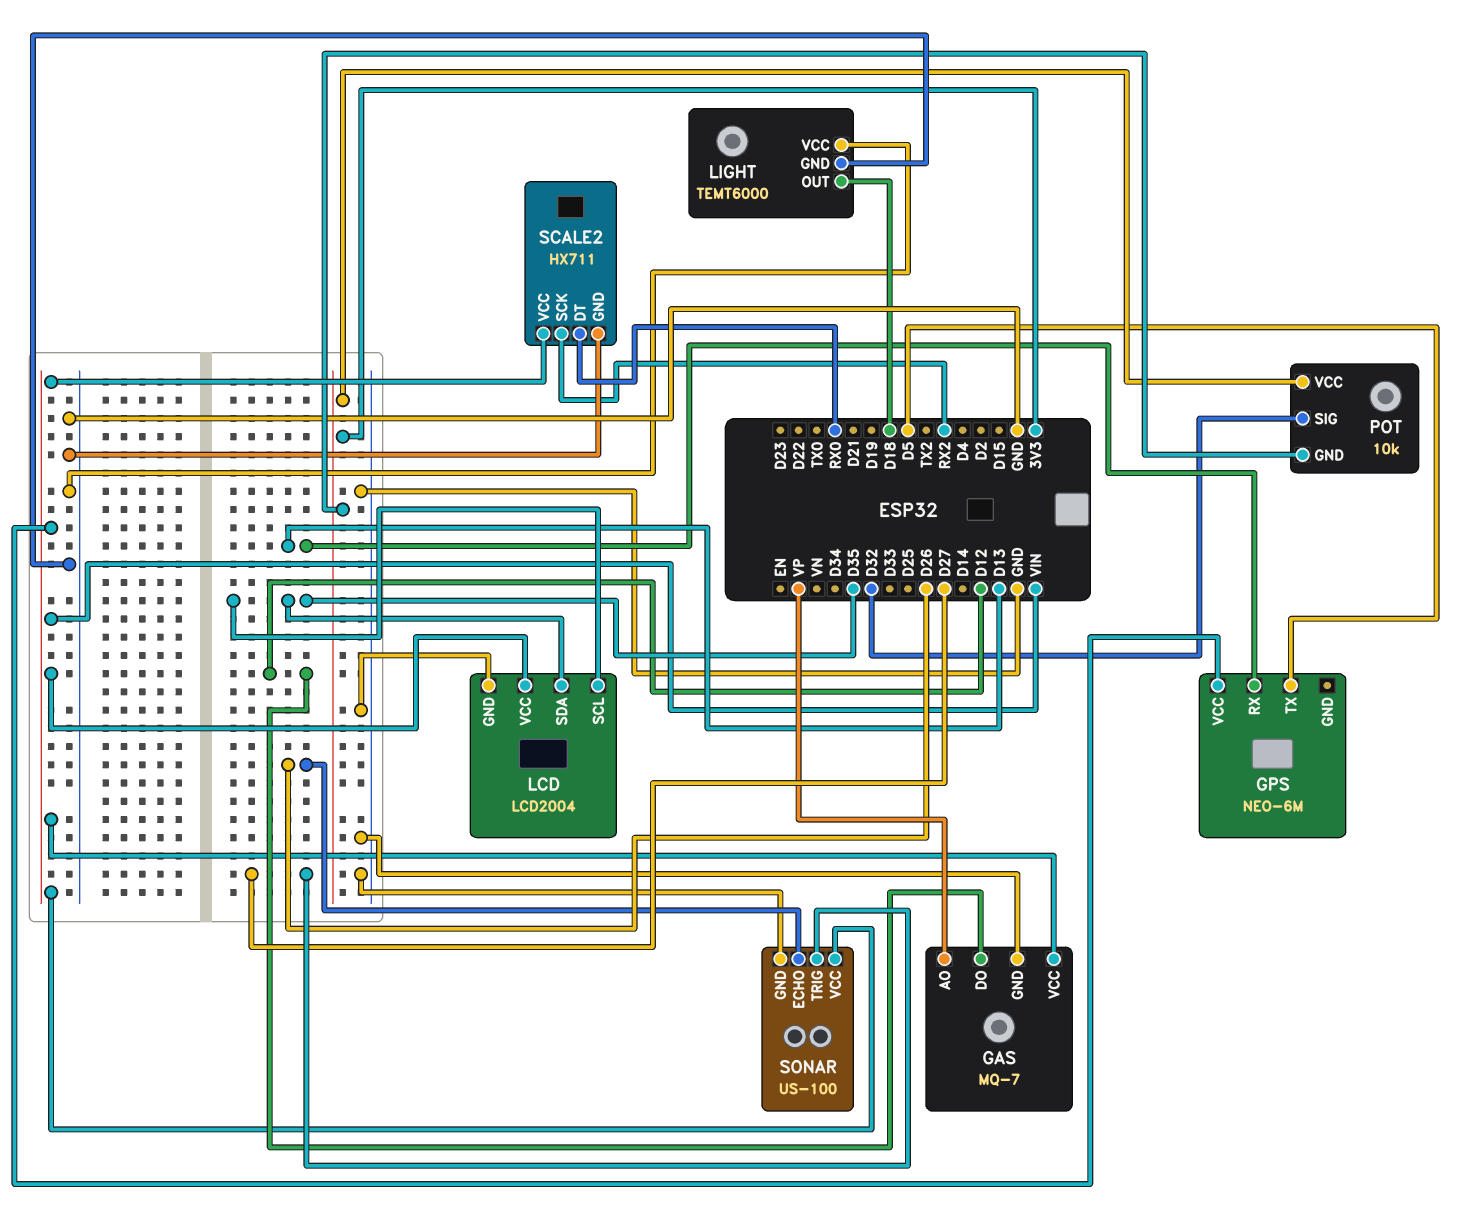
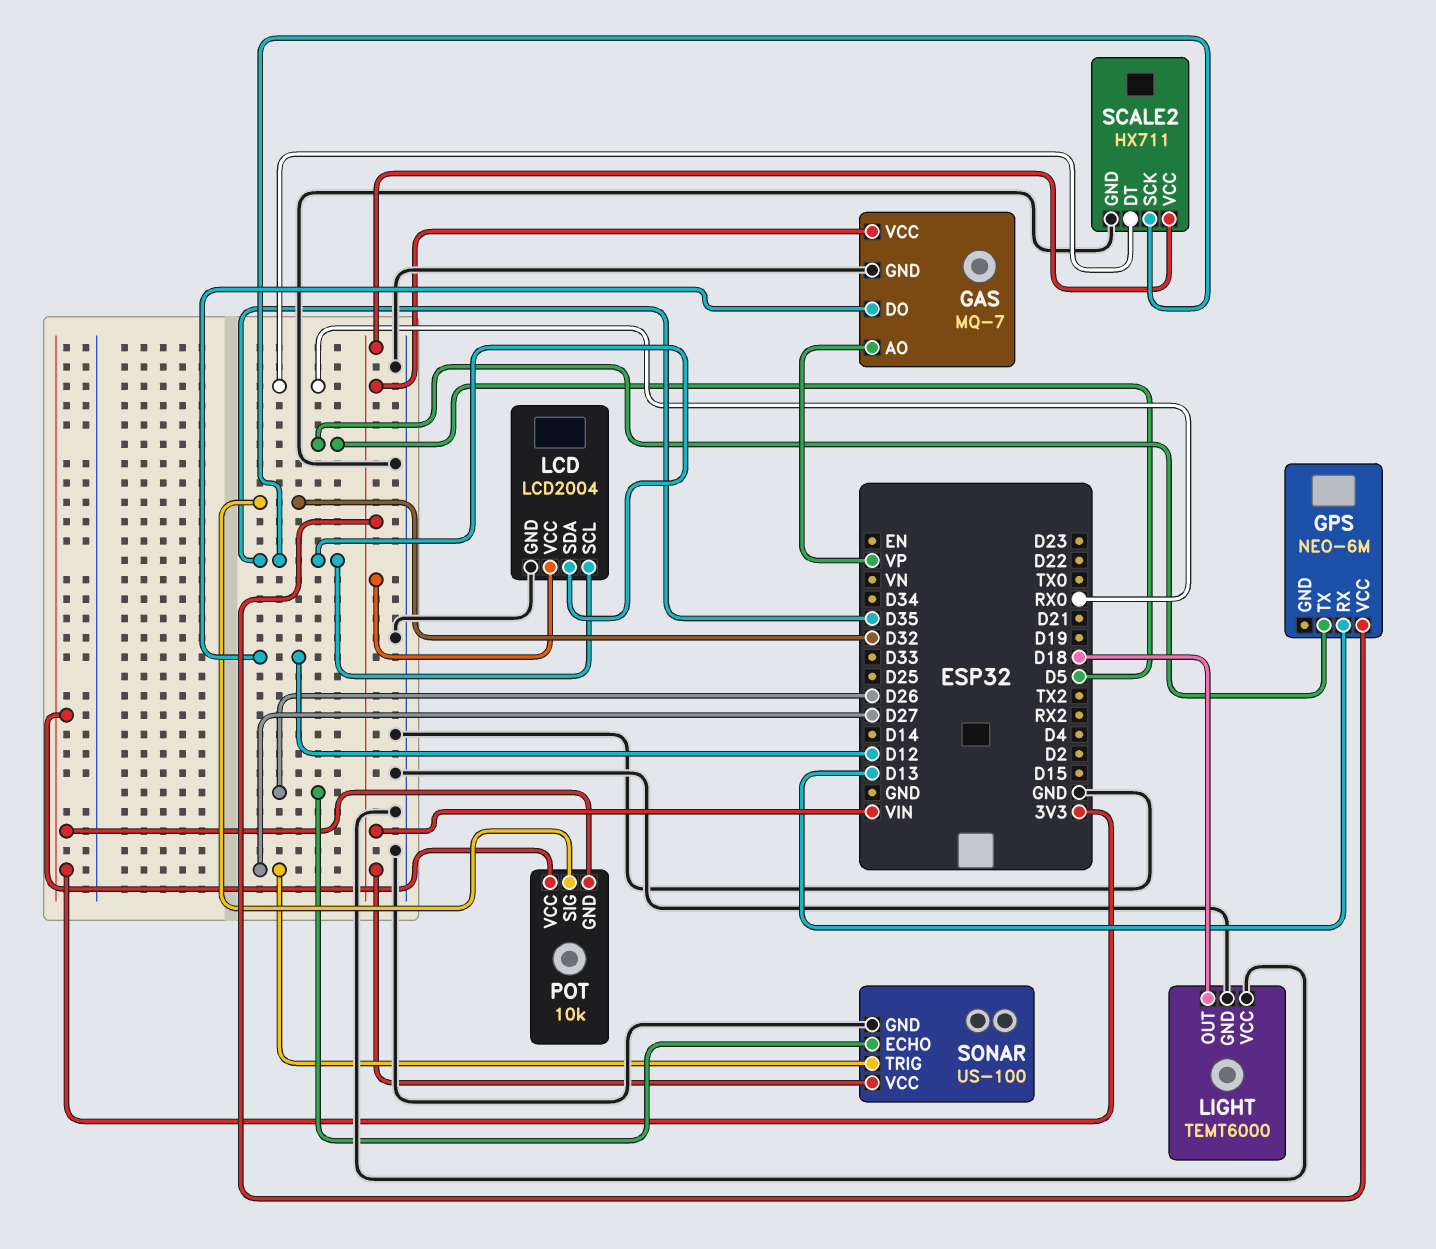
SCALE2 pin SCK: RX2 -> D35

